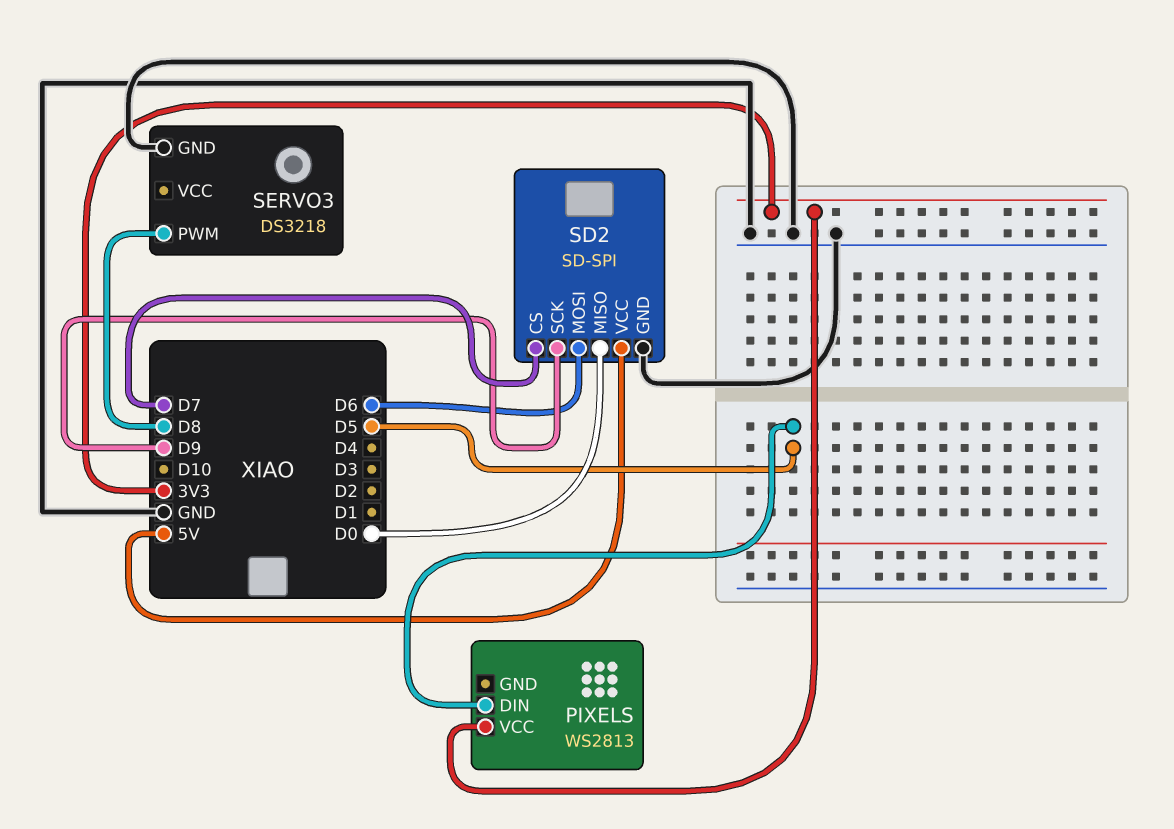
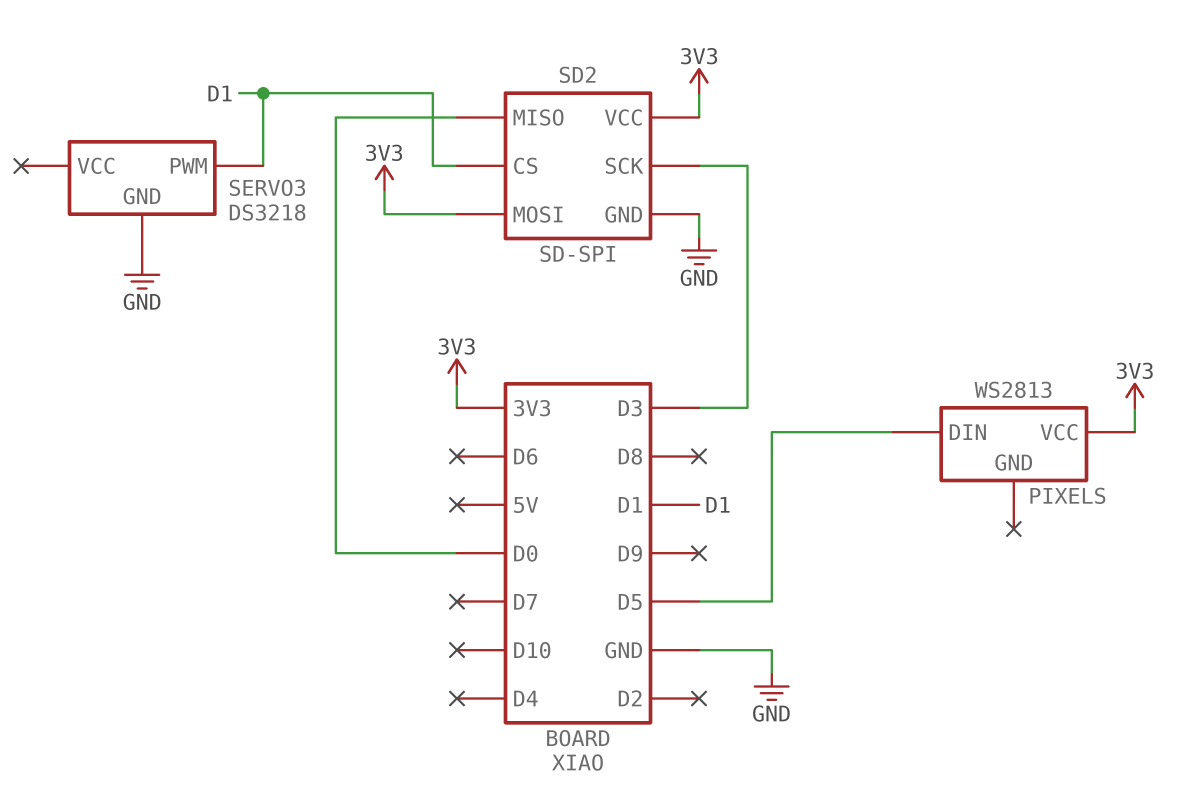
SD2 pin CS: D7 -> D1
SD2 pin MOSI: D6 -> 3V3
SD2 pin SCK: D9 -> D3
SD2 pin VCC: 5V -> 3V3
SERVO3 pin PWM: D8 -> D1

